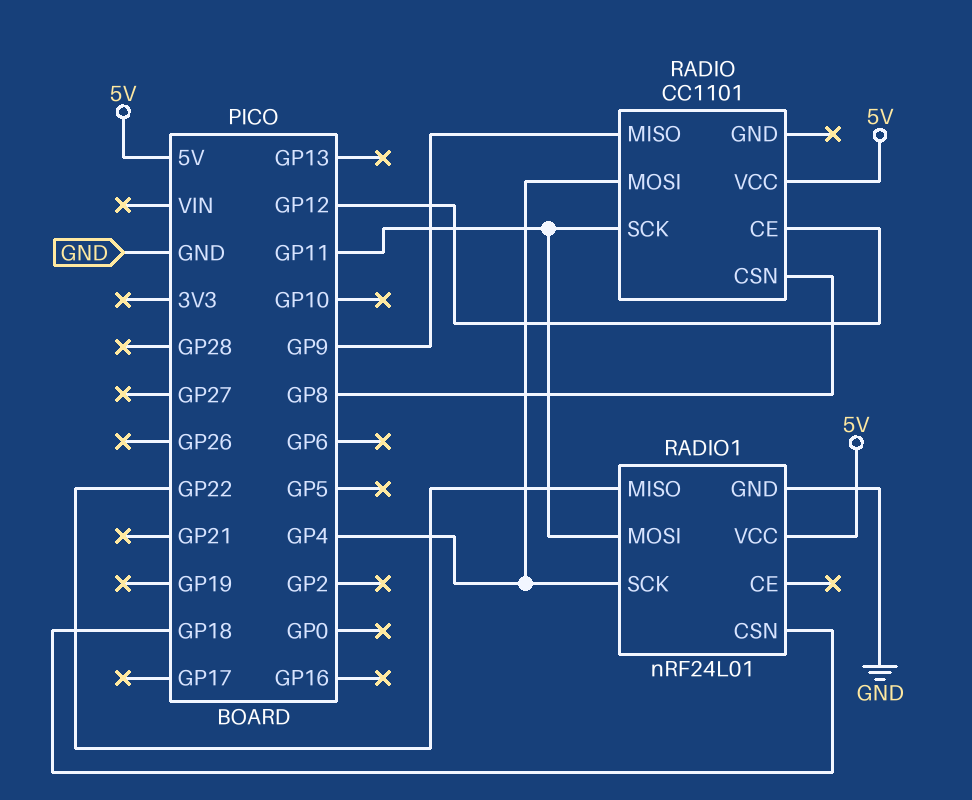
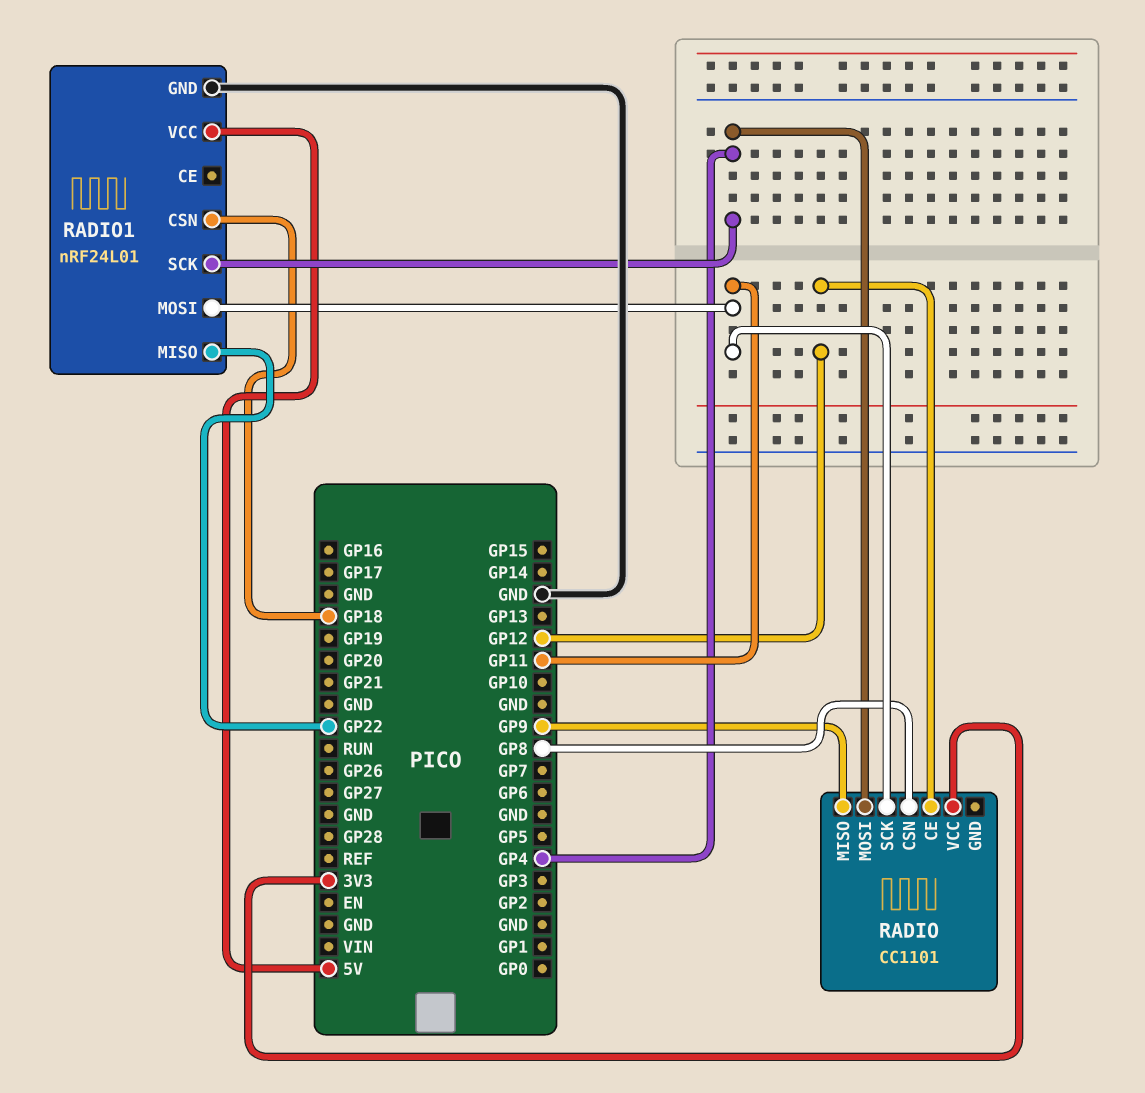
RADIO pin VCC: 5V -> 3V3

